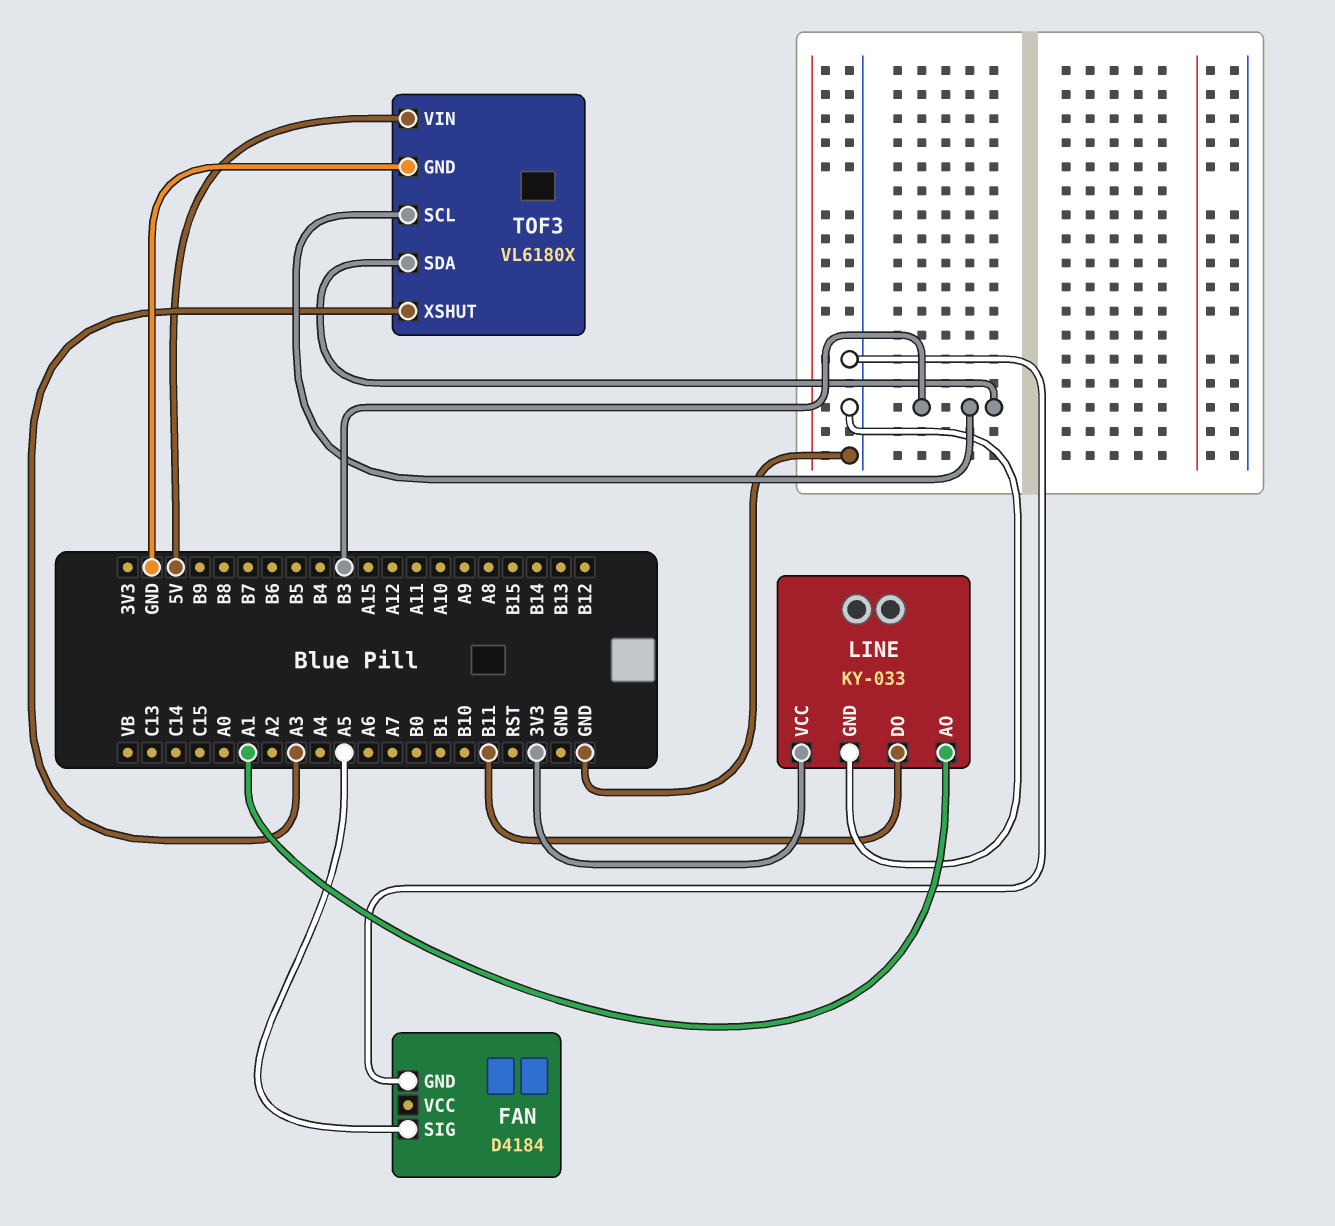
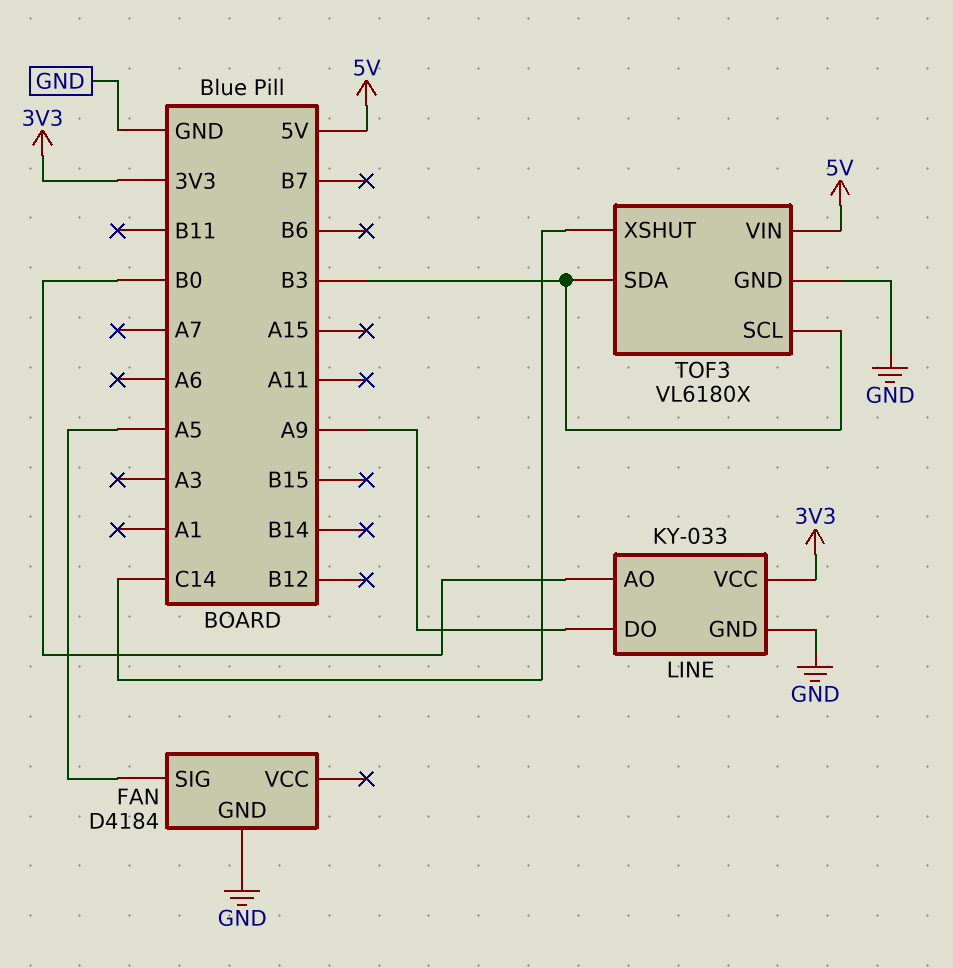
LINE pin AO: A1 -> B0
LINE pin DO: B11 -> A9
TOF3 pin XSHUT: A3 -> C14

